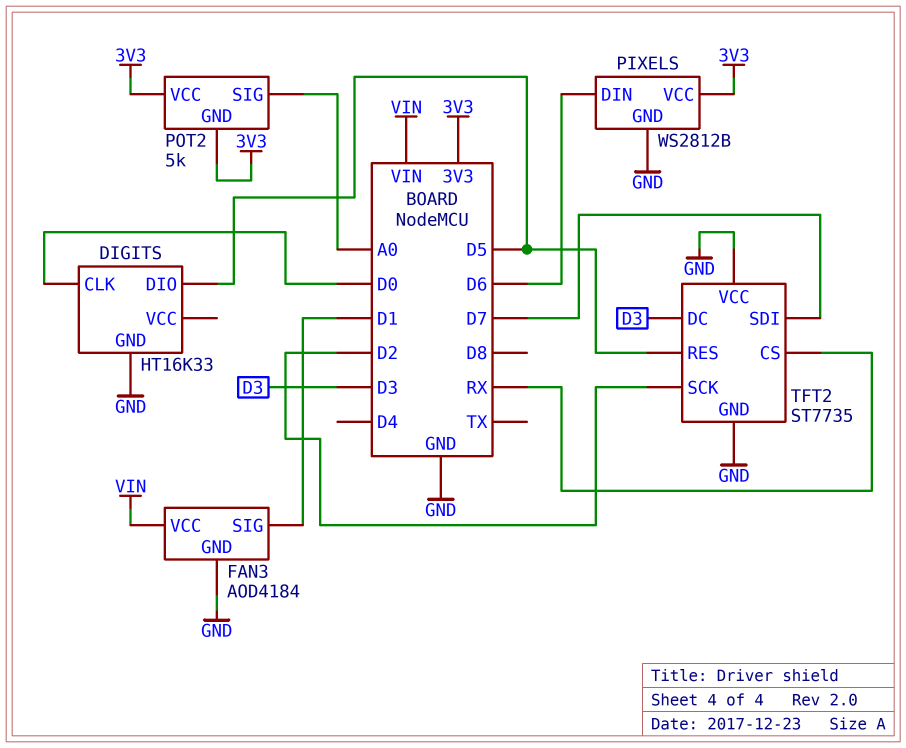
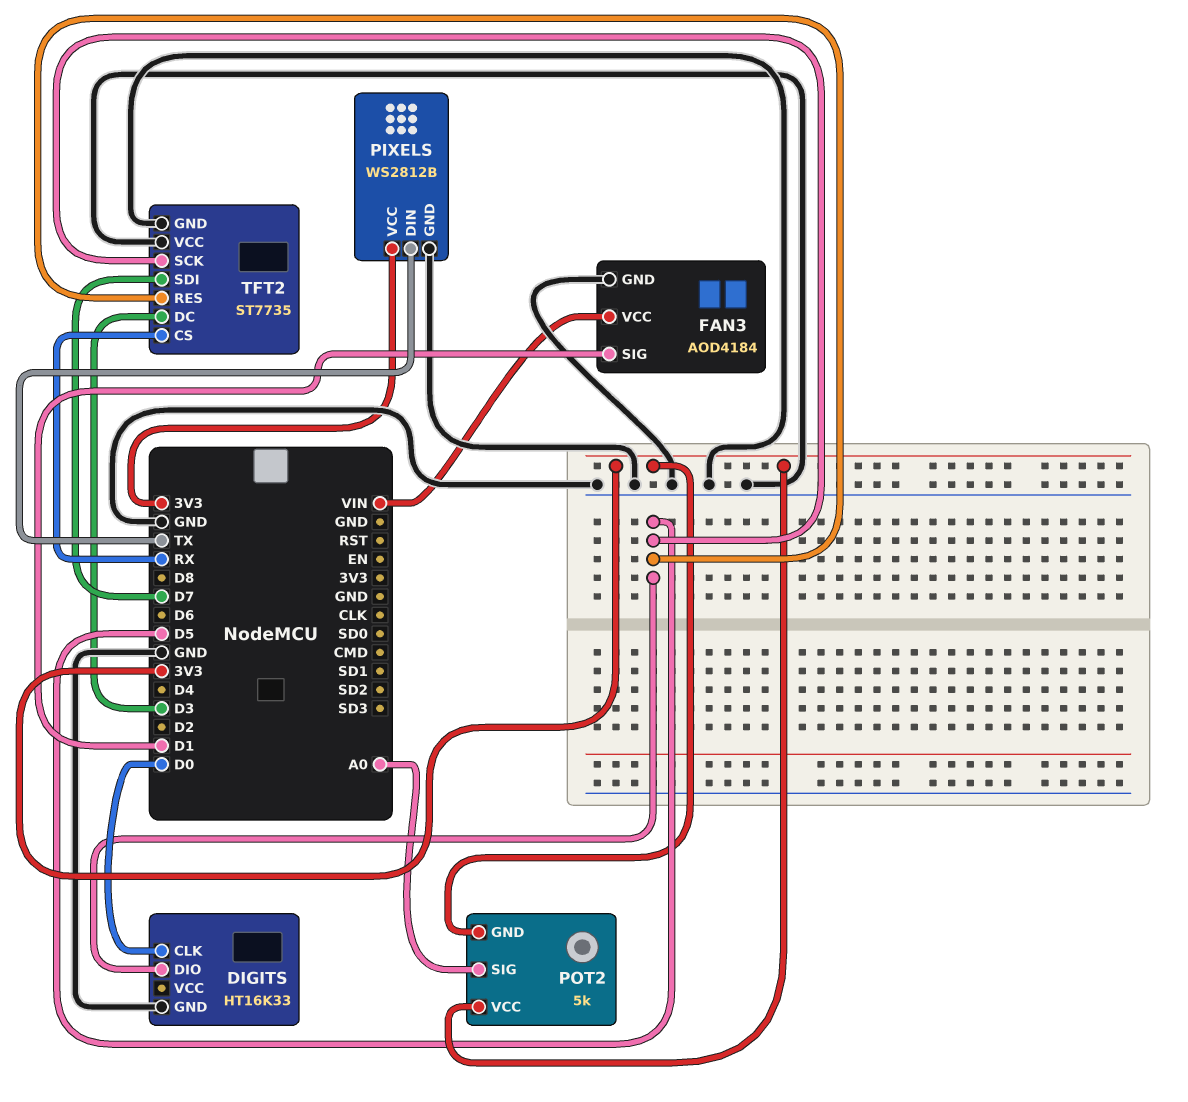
PIXELS pin DIN: D6 -> TX
TFT2 pin SCK: D2 -> D5

